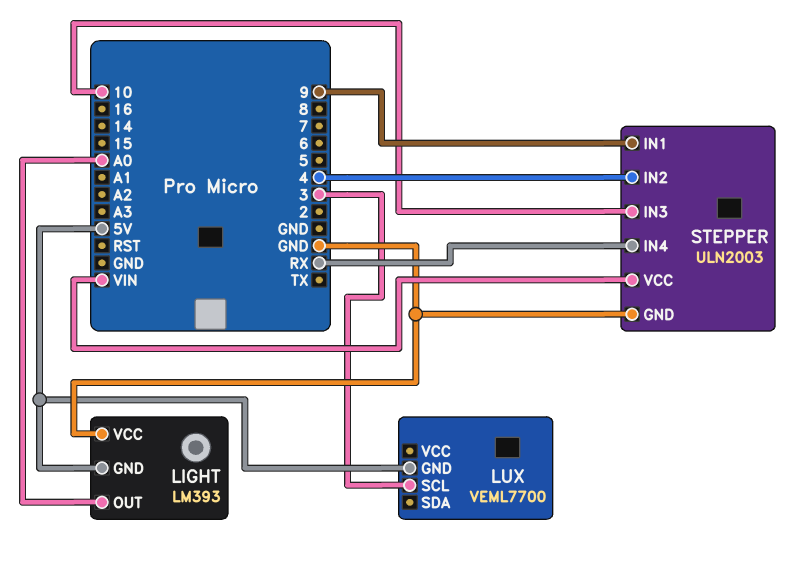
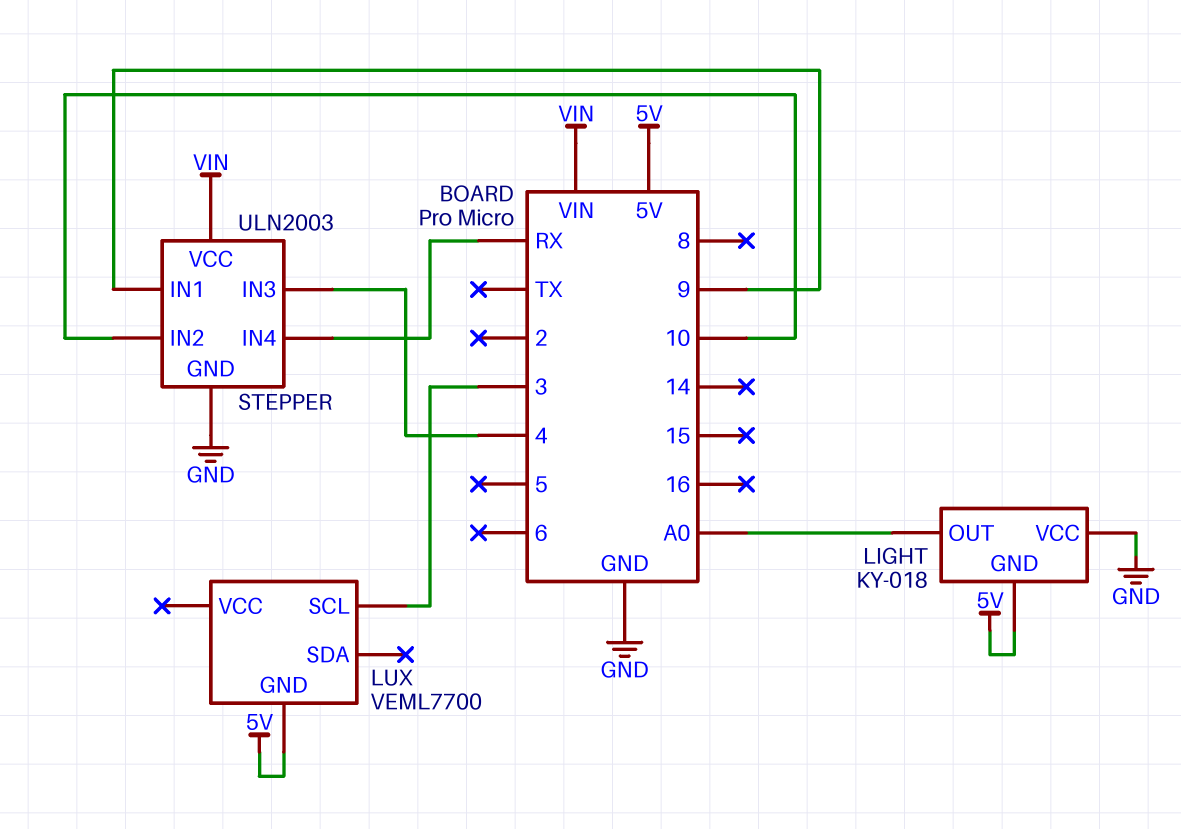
LIGHT: LM393 -> KY-018
STEPPER pin IN2: 4 -> 10
STEPPER pin IN3: 10 -> 4

